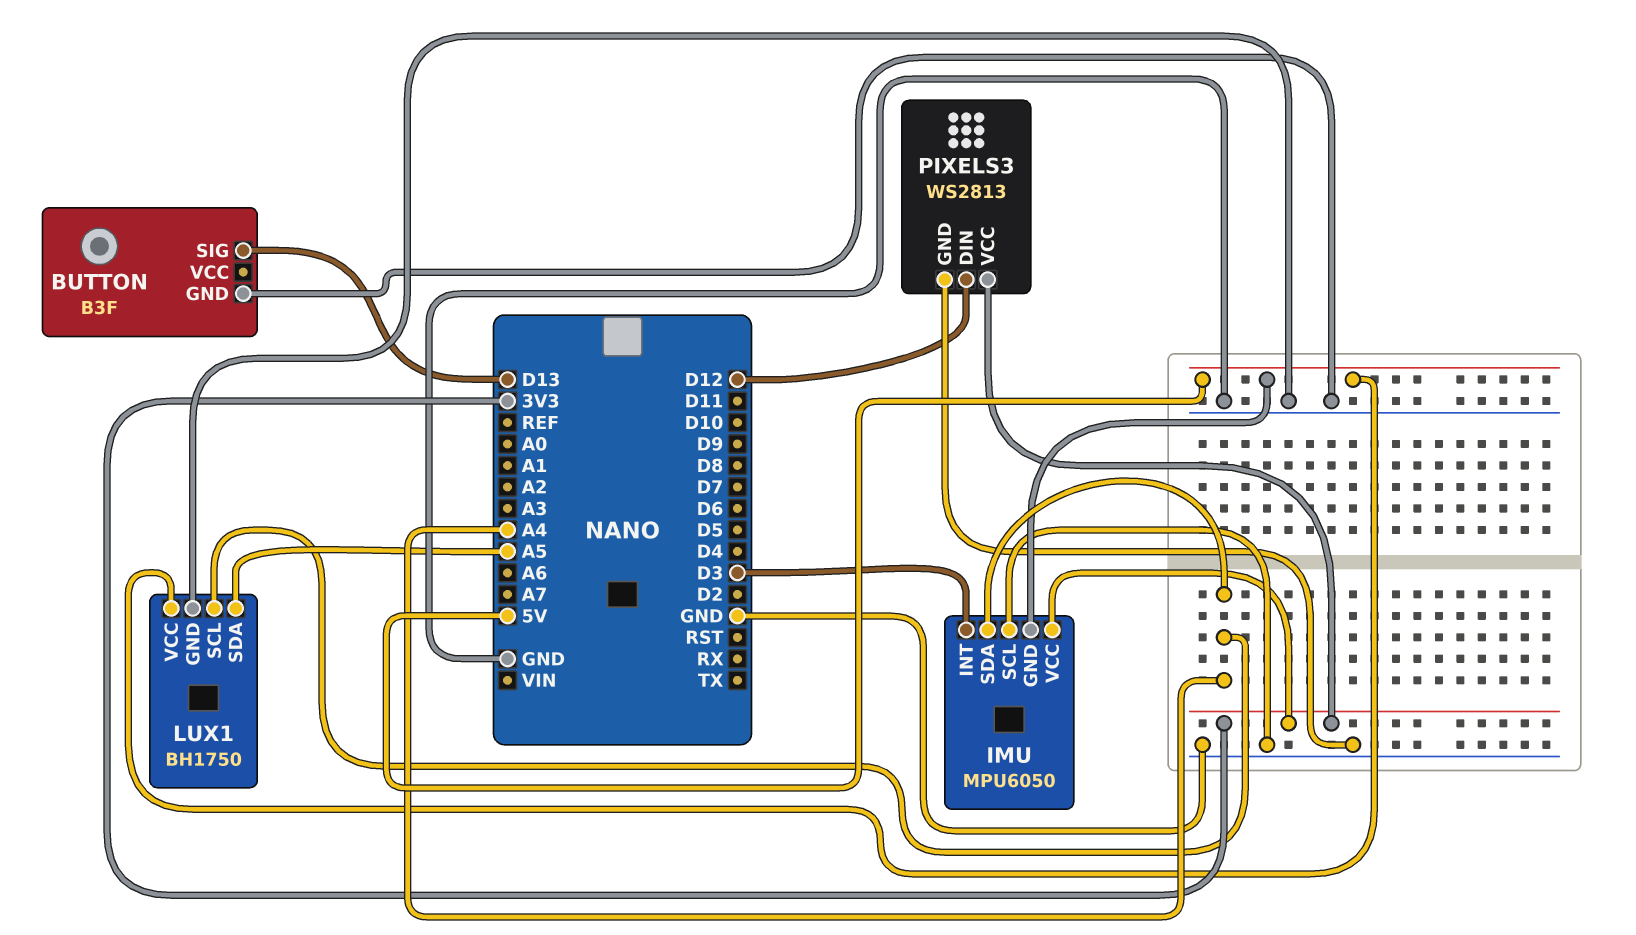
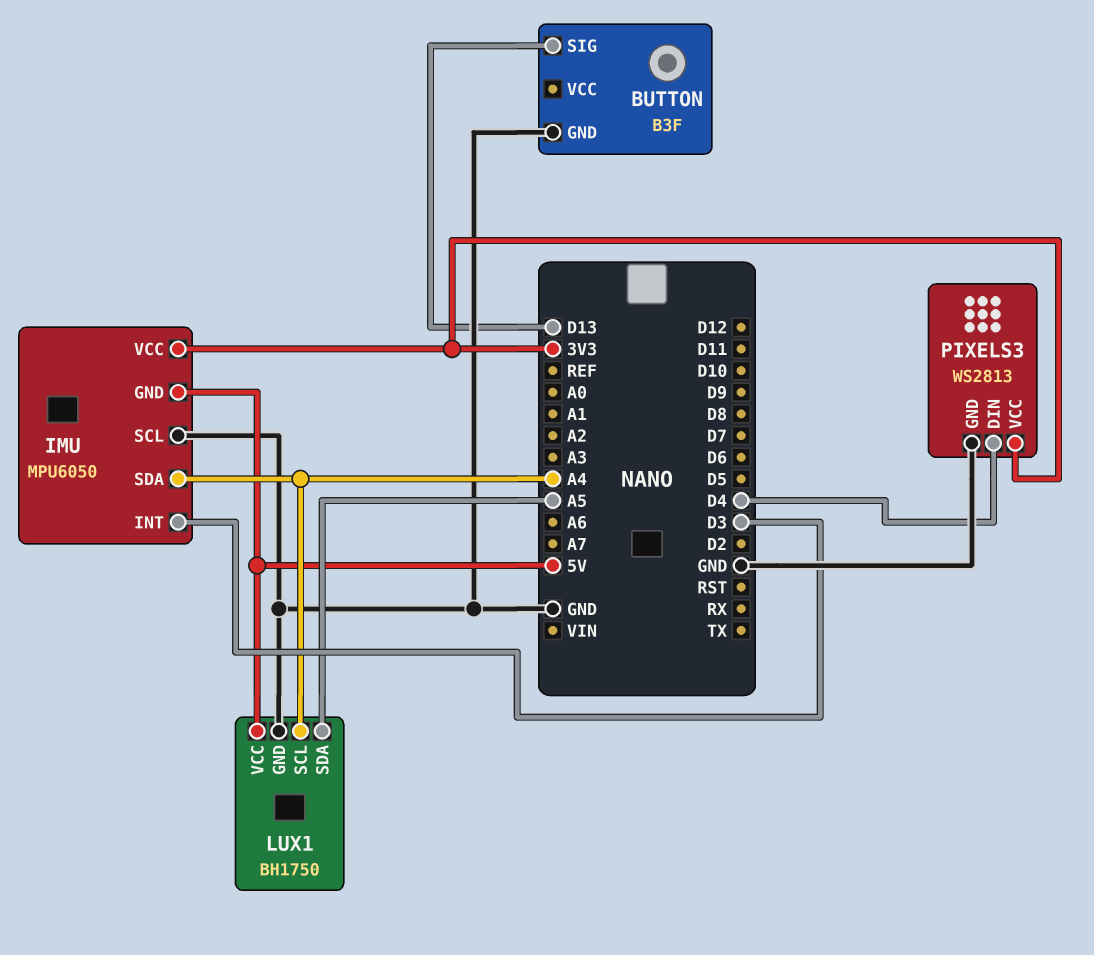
PIXELS3 pin DIN: D12 -> D4

